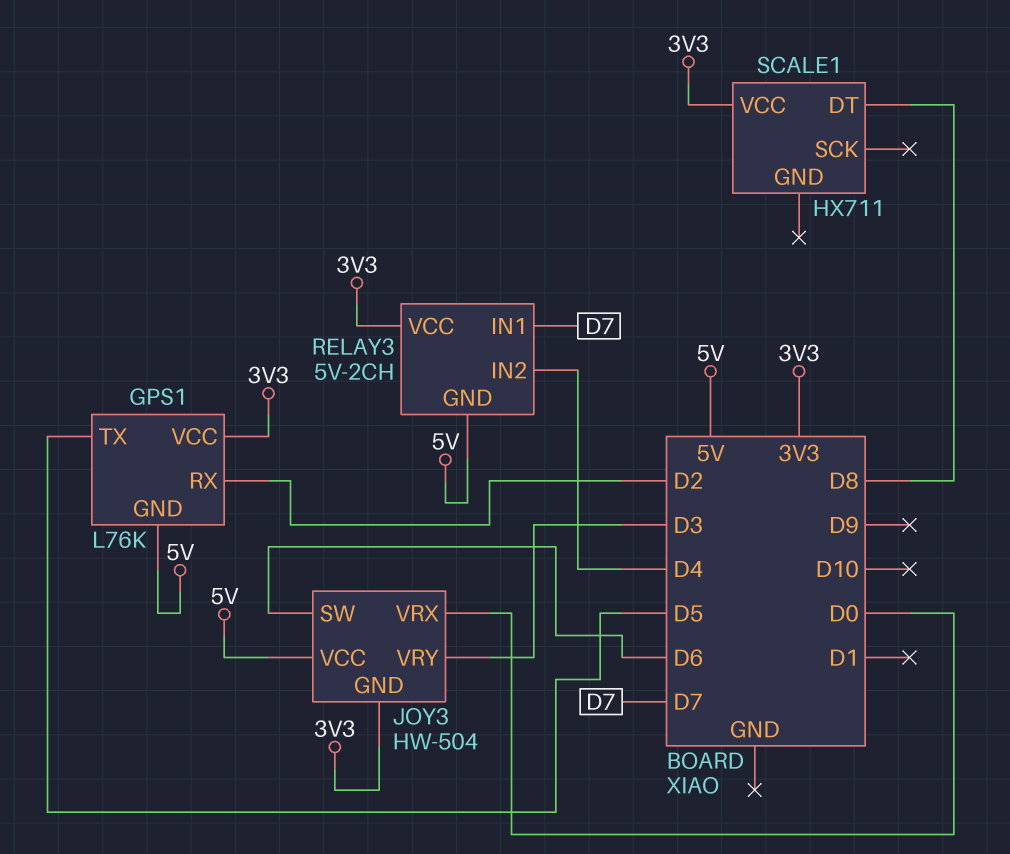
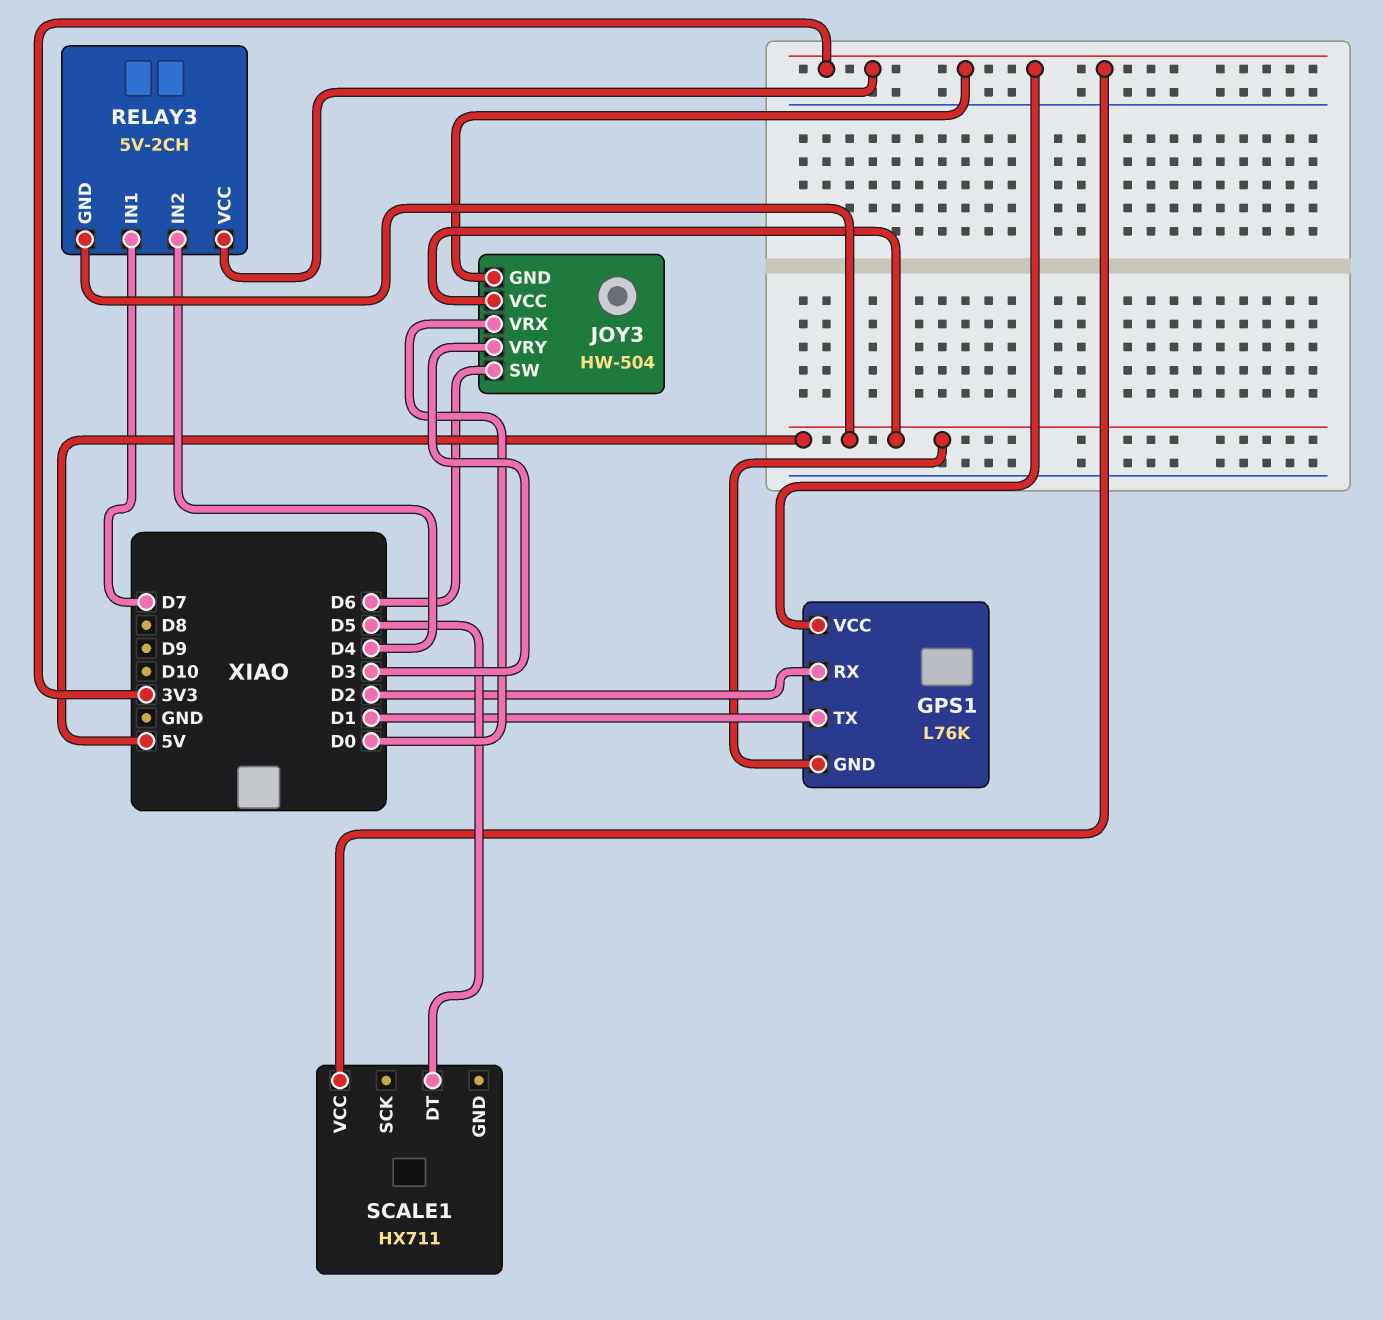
GPS1 pin TX: D5 -> D1
SCALE1 pin DT: D8 -> D5

